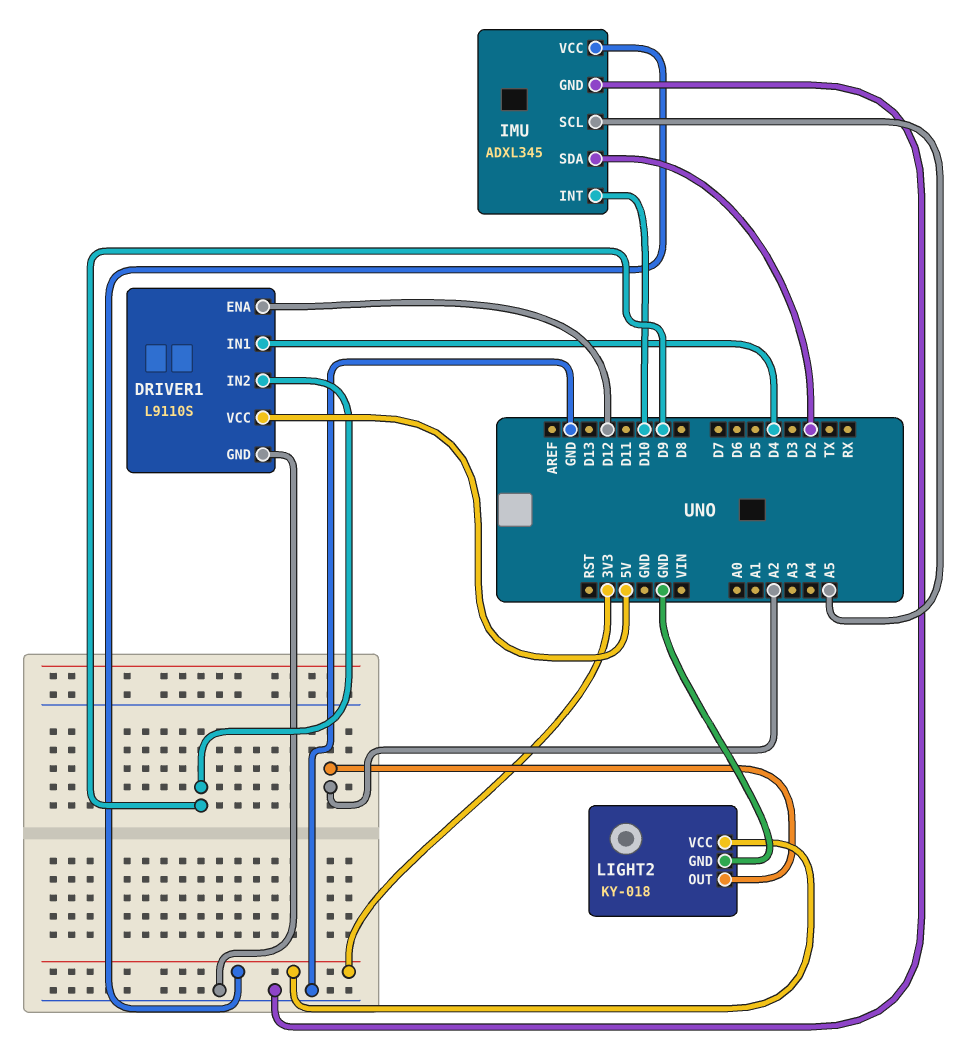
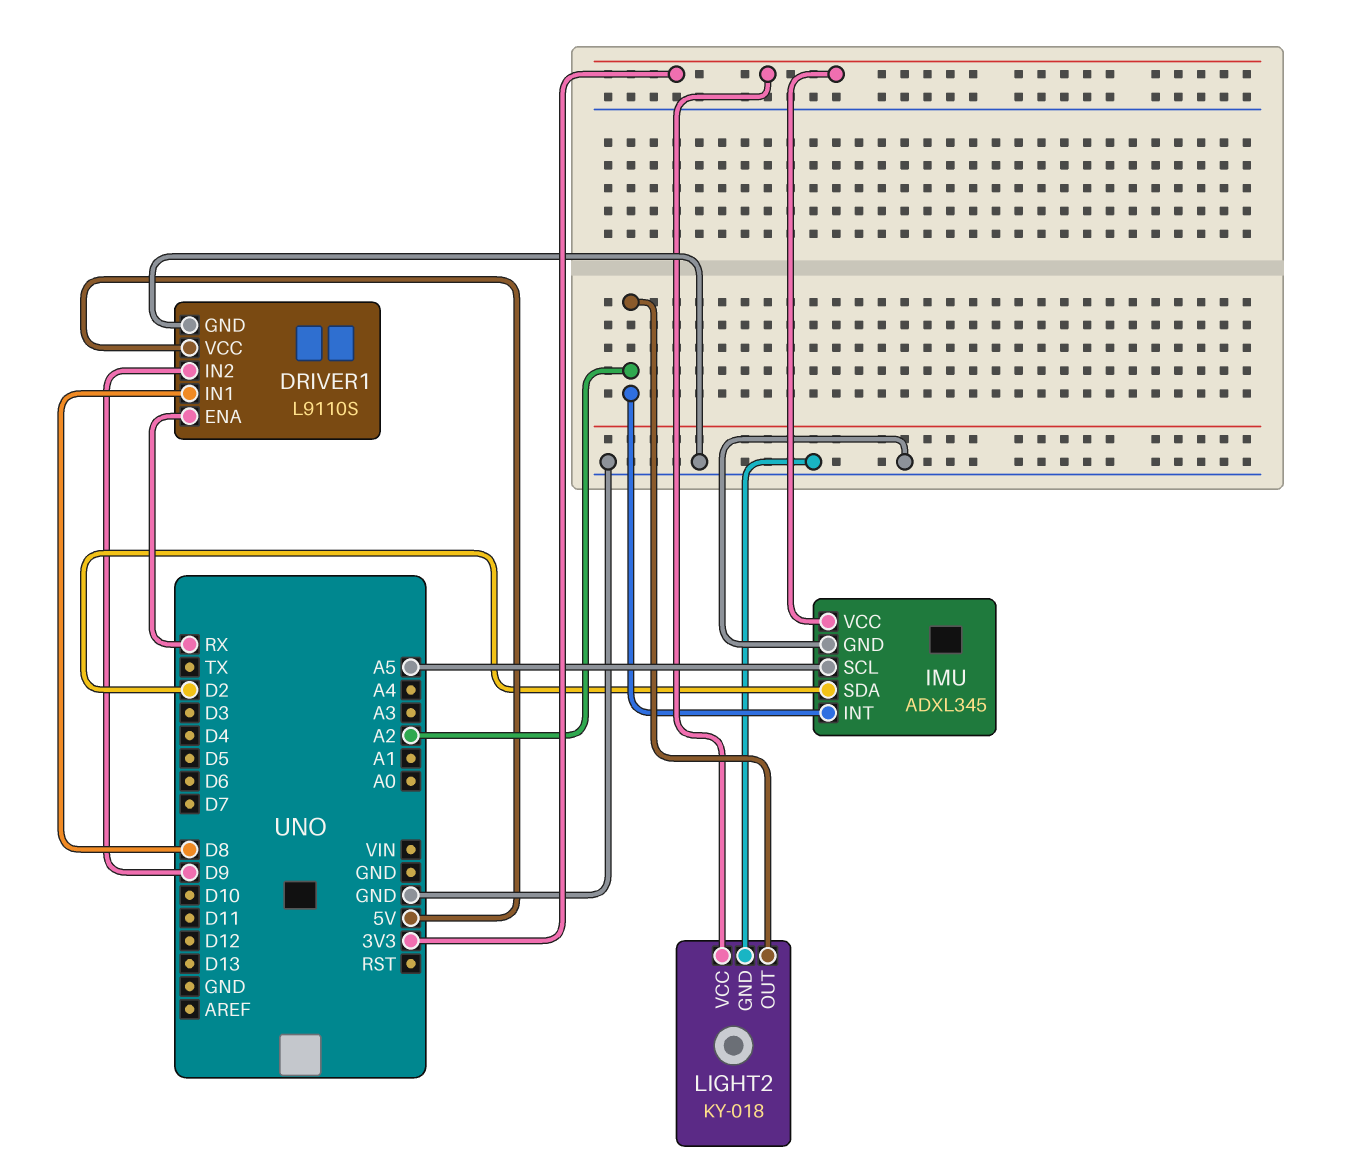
DRIVER1 pin ENA: D12 -> RX
DRIVER1 pin IN1: D4 -> D8
IMU pin INT: D10 -> A2

